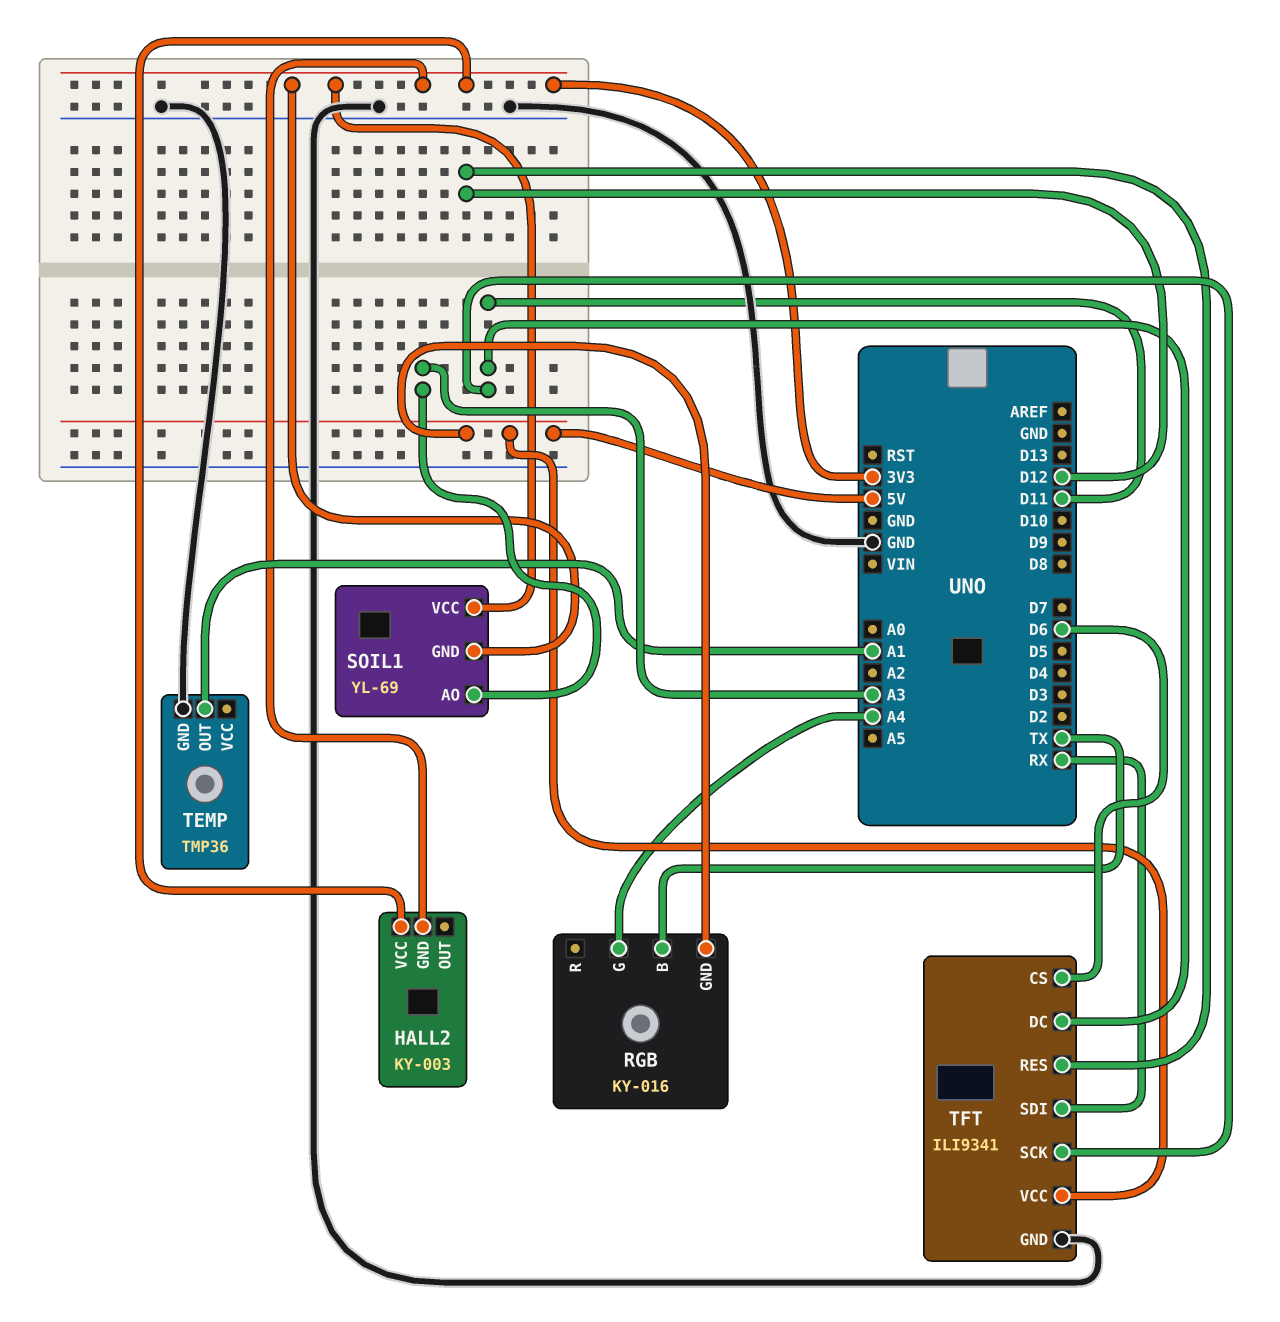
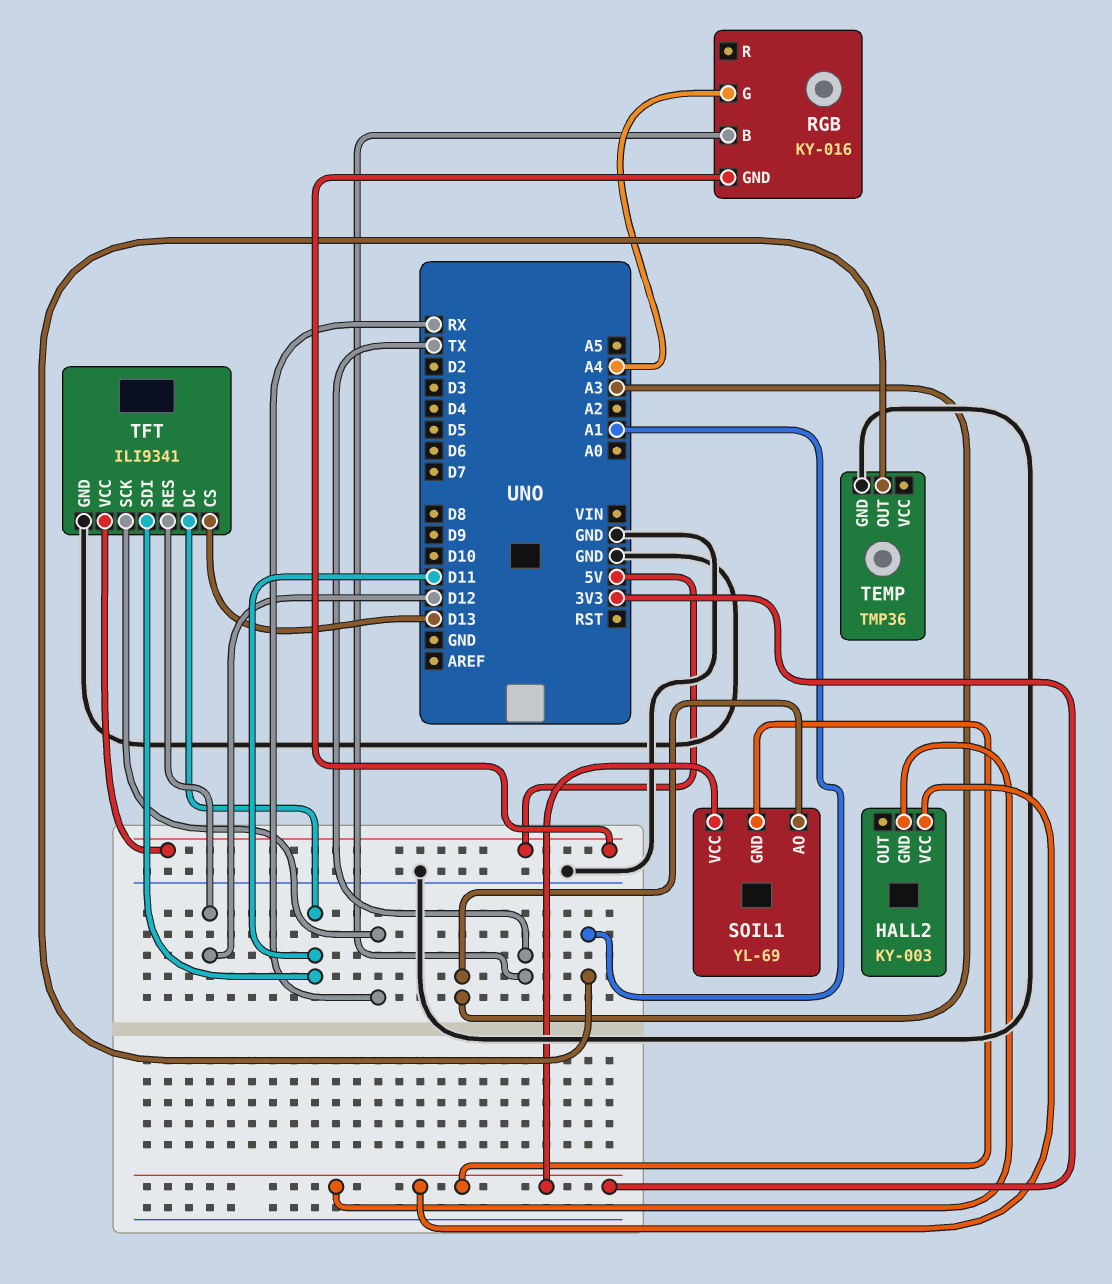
TFT pin CS: D6 -> D13
TFT pin SCK: D11 -> RX
TFT pin SDI: RX -> D11

